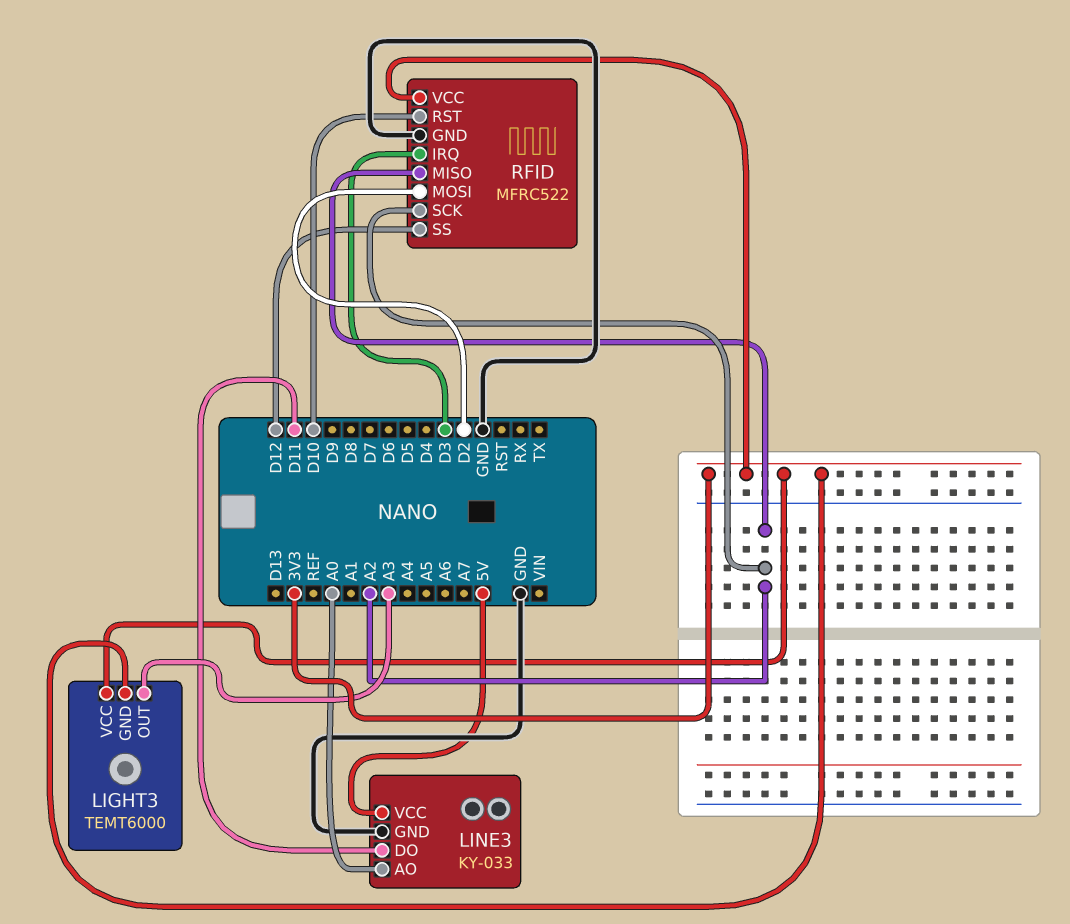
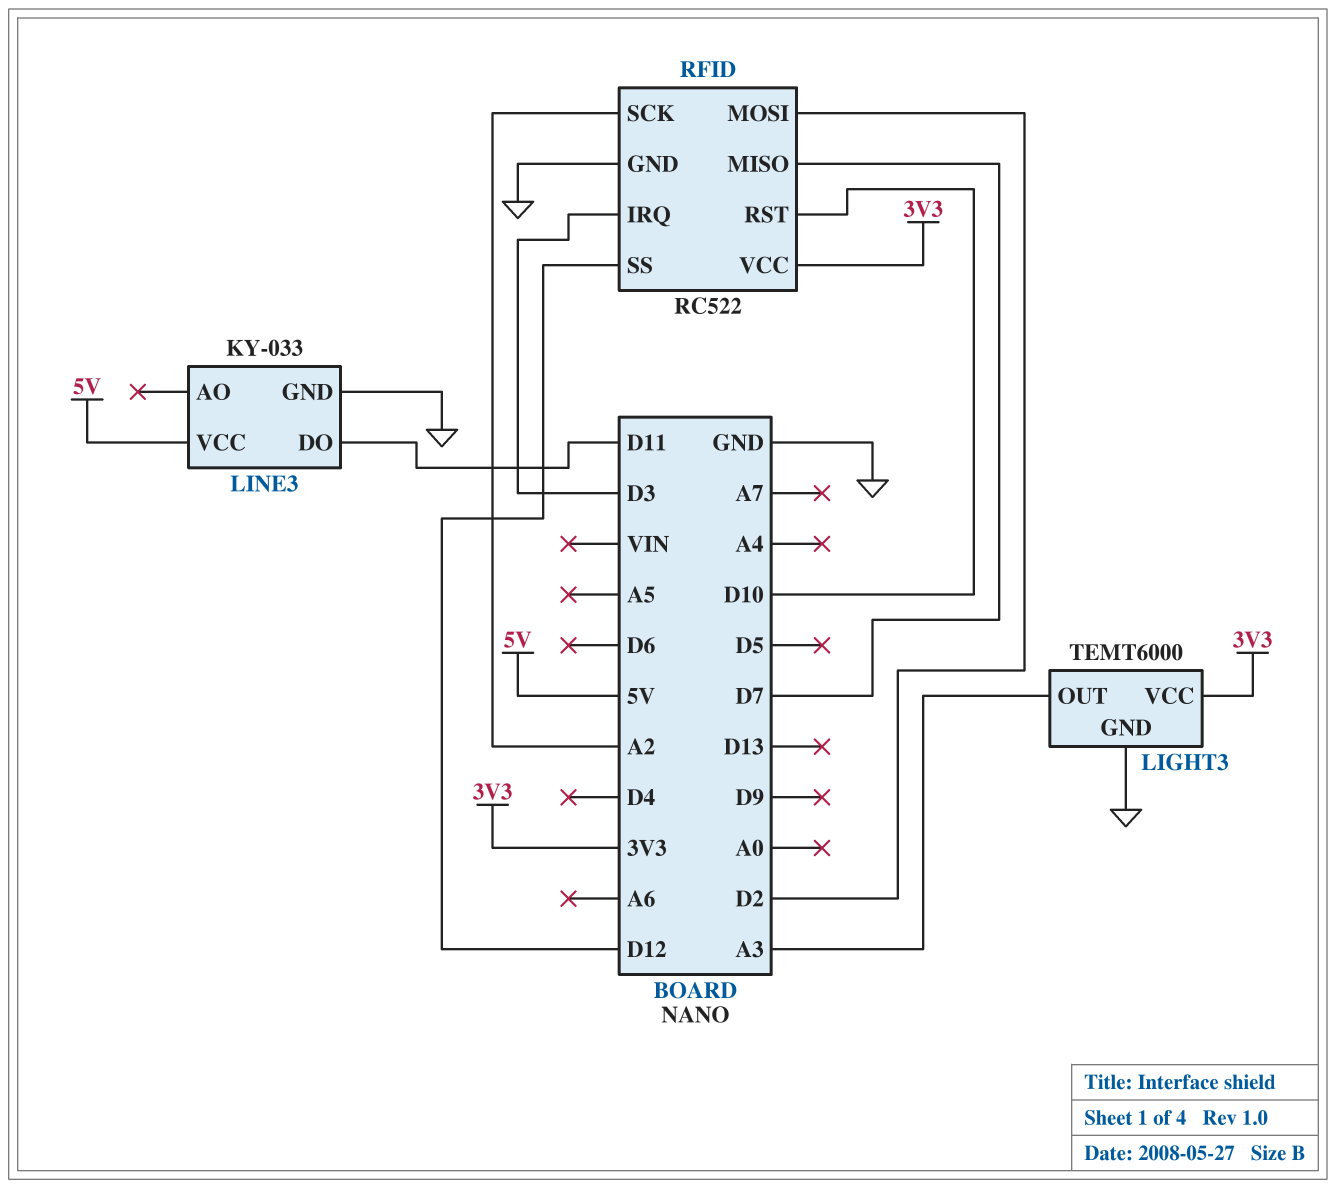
LIGHT3 pin GND: 3V3 -> GND
LINE3 pin AO: A0 -> none
RFID: MFRC522 -> RC522
RFID pin MISO: A2 -> D7

